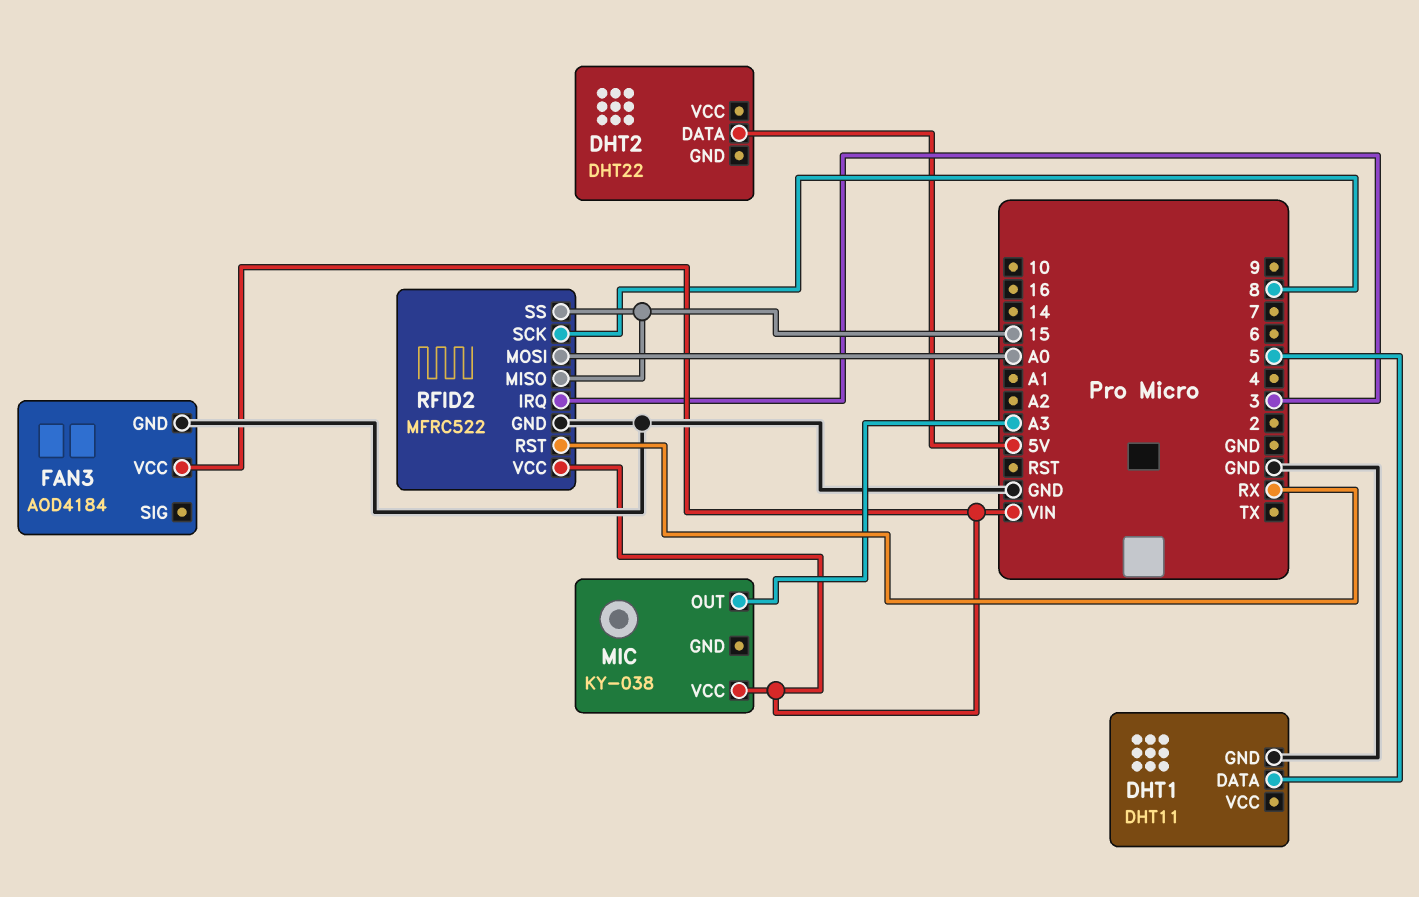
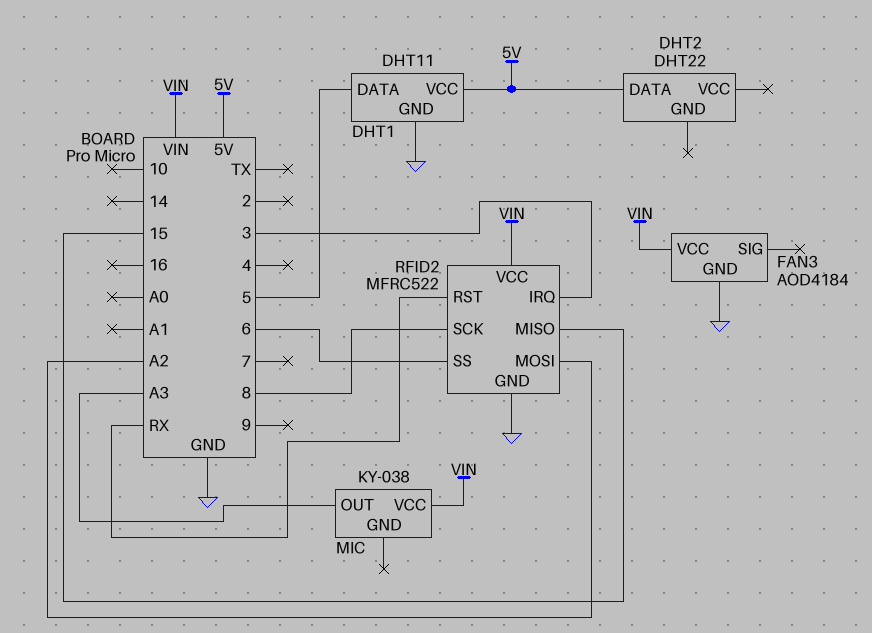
DHT1 pin VCC: none -> 5V
RFID2 pin MOSI: A0 -> A2
RFID2 pin SS: 15 -> 6

